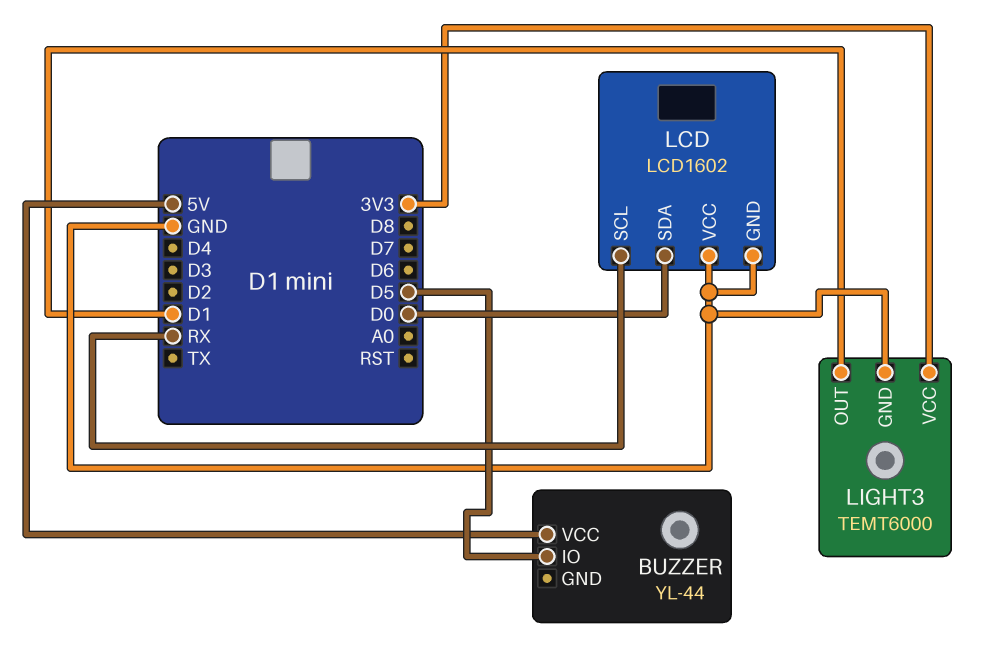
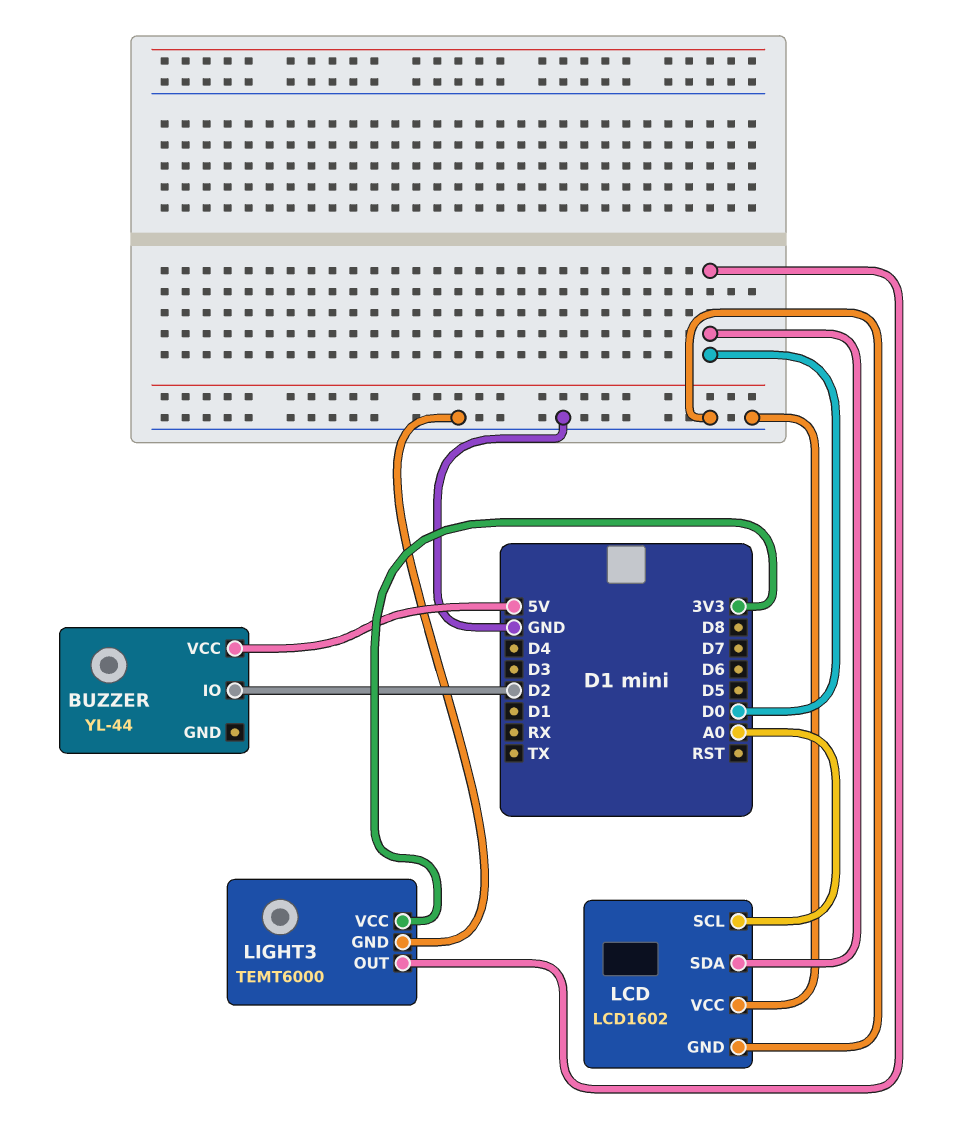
BUZZER pin IO: D5 -> D2
LCD pin SCL: RX -> A0
LIGHT3 pin OUT: D1 -> D0

